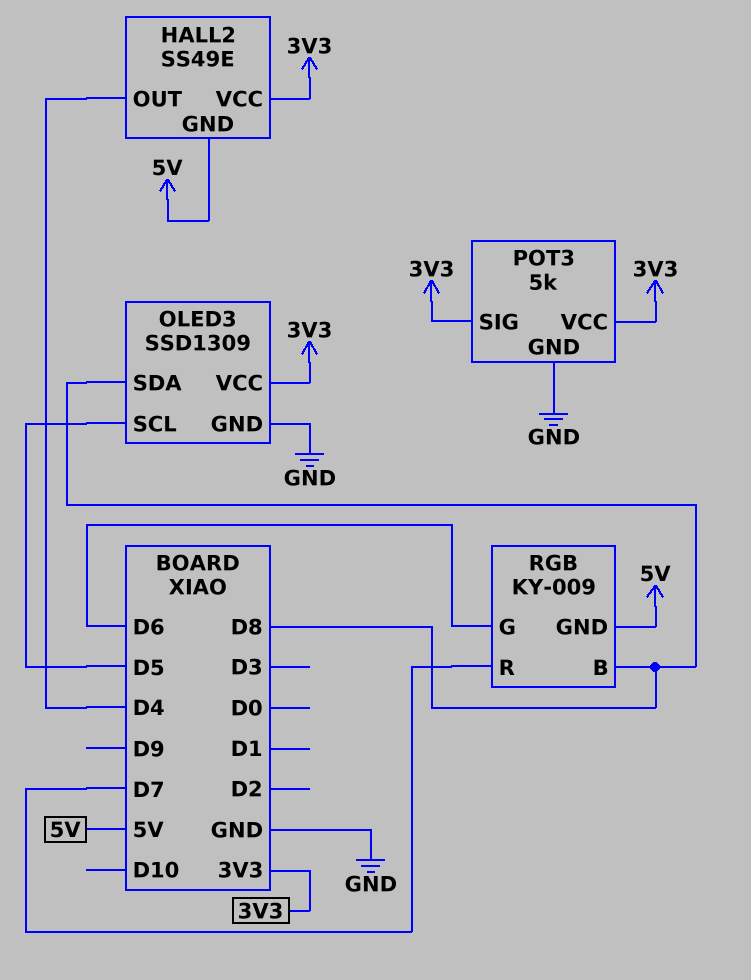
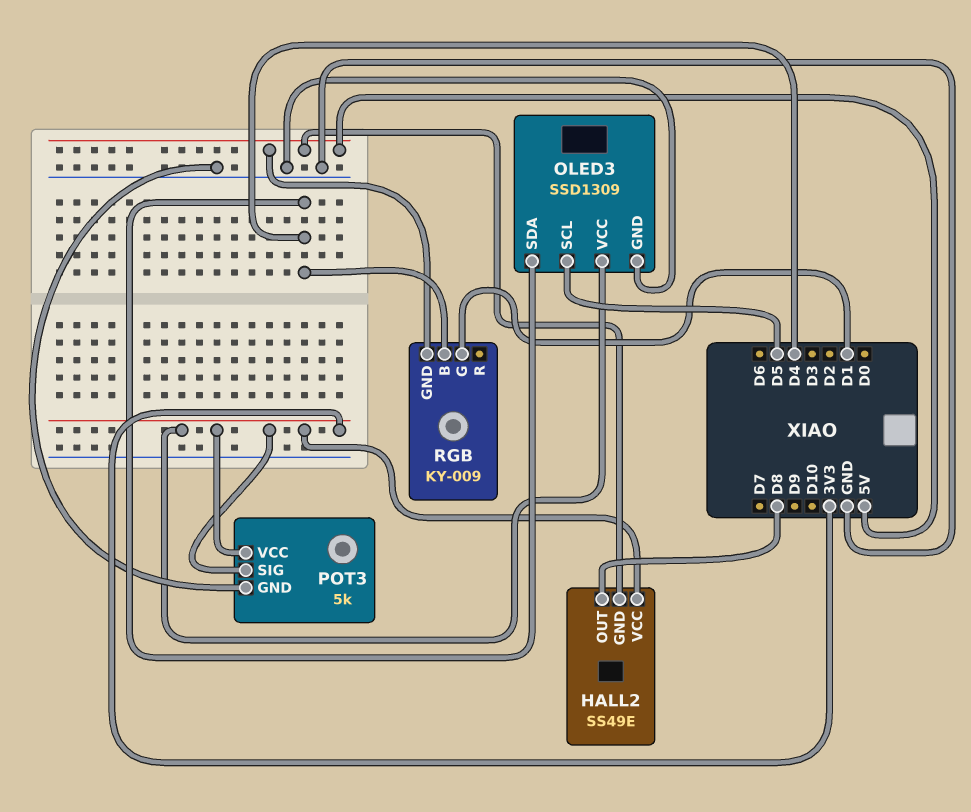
HALL2 pin OUT: D4 -> D8
OLED3 pin SDA: D8 -> D4
RGB pin B: D8 -> D4
RGB pin G: D6 -> D1
RGB pin R: D7 -> none

